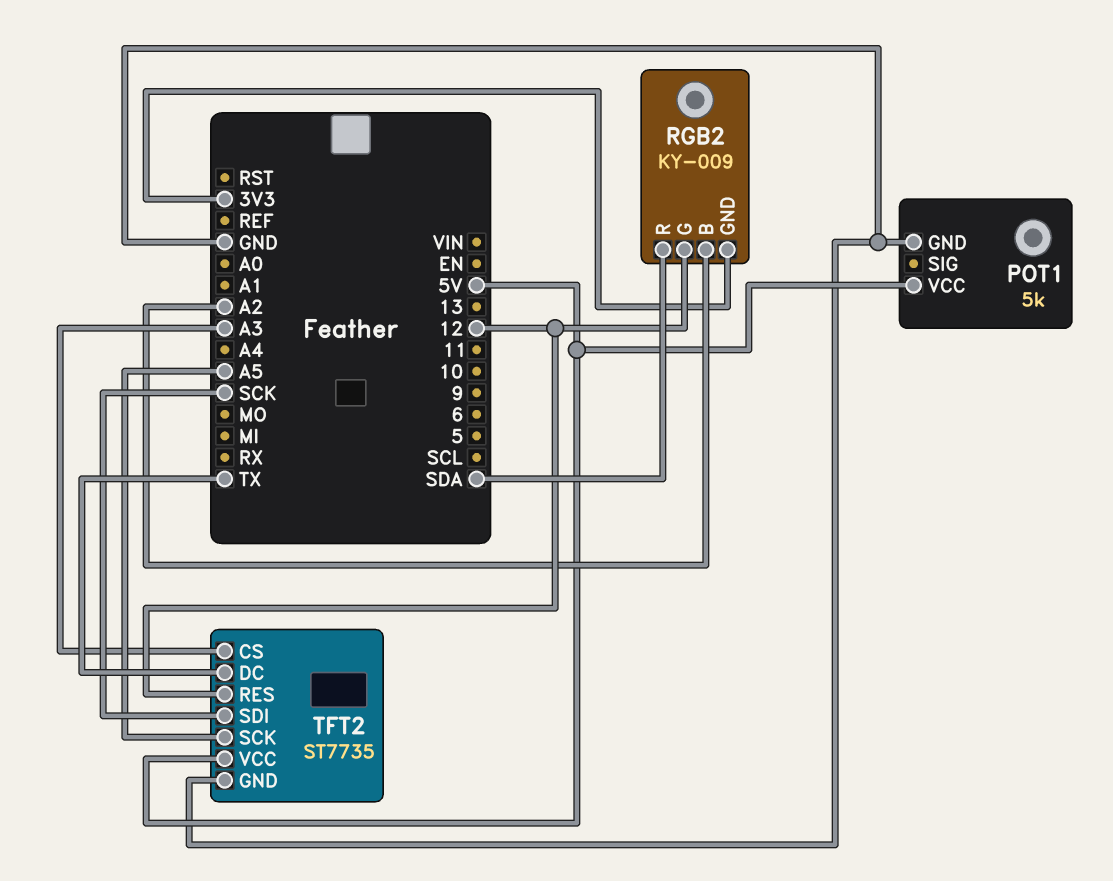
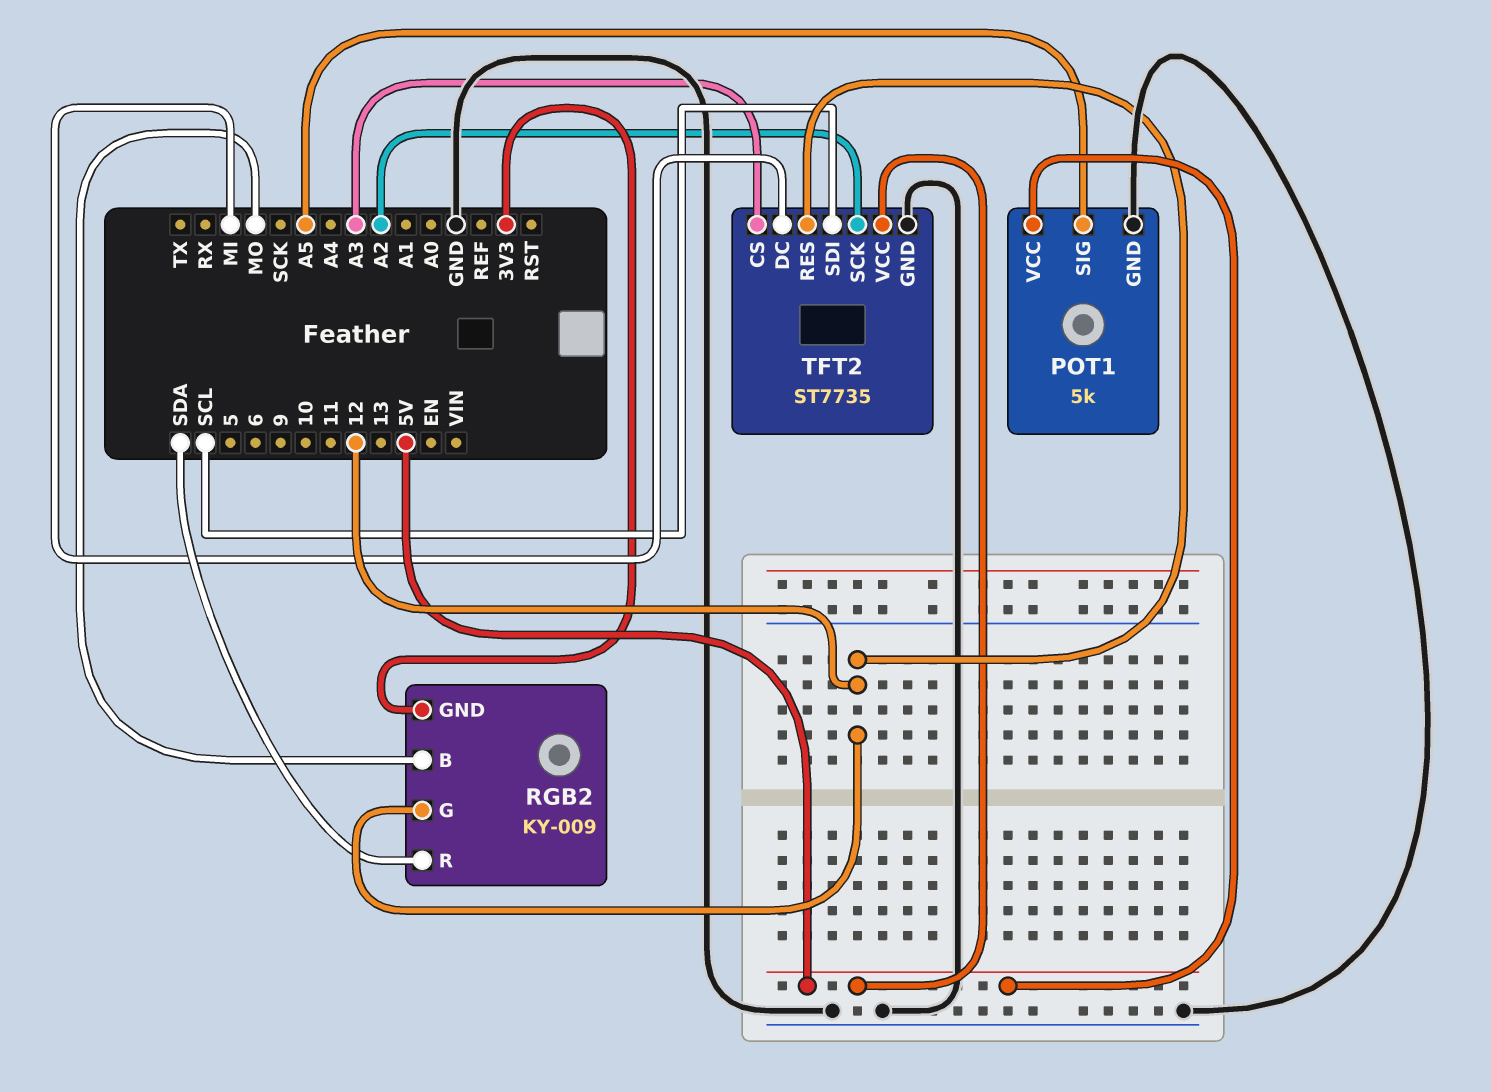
POT1 pin SIG: none -> A5
RGB2 pin B: A2 -> MO
TFT2 pin DC: TX -> MI
TFT2 pin SCK: A5 -> A2
TFT2 pin SDI: SCK -> SCL

